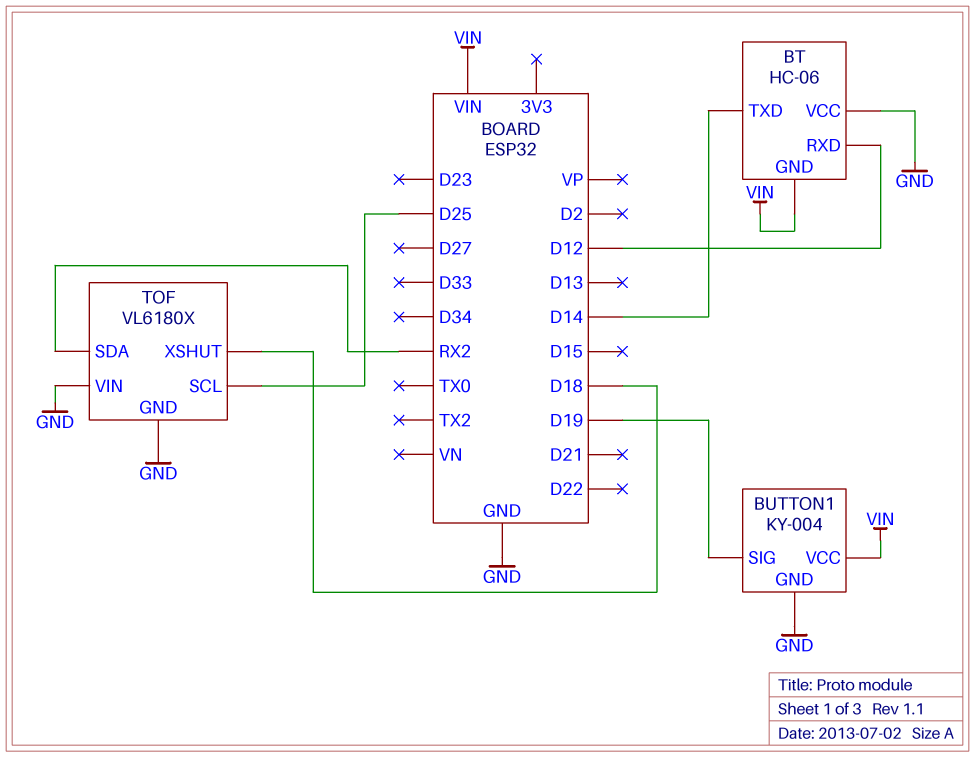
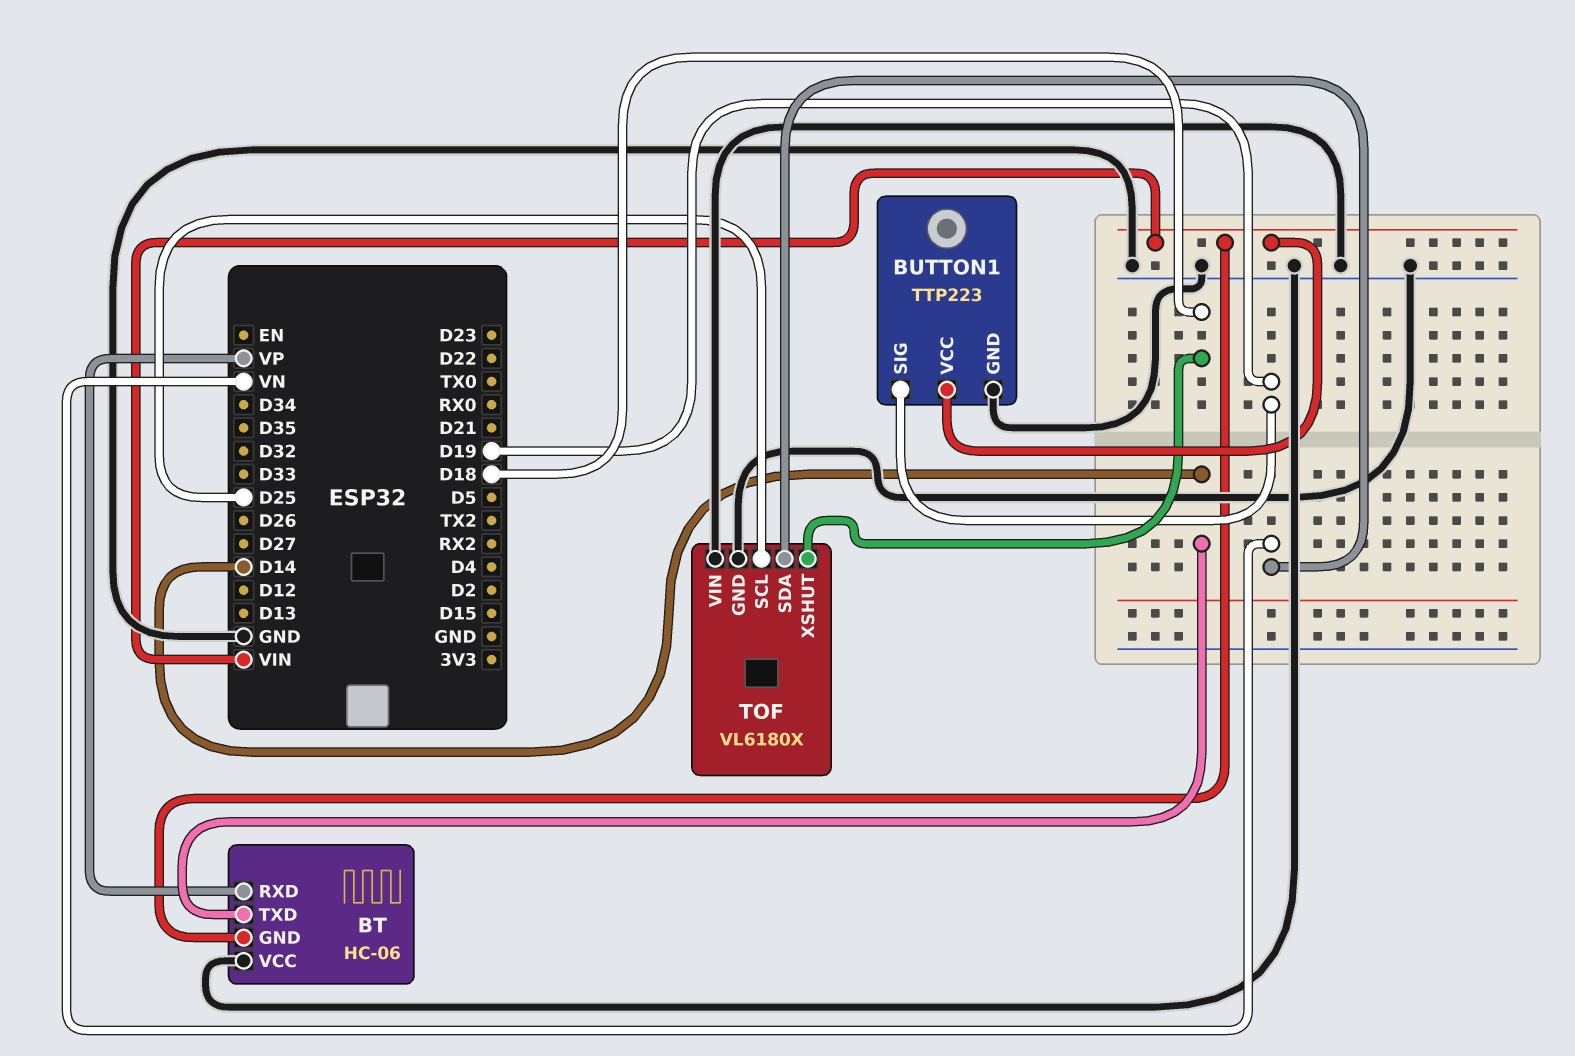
BT pin RXD: D12 -> VP
BUTTON1: KY-004 -> TTP223
TOF pin SDA: RX2 -> VN

